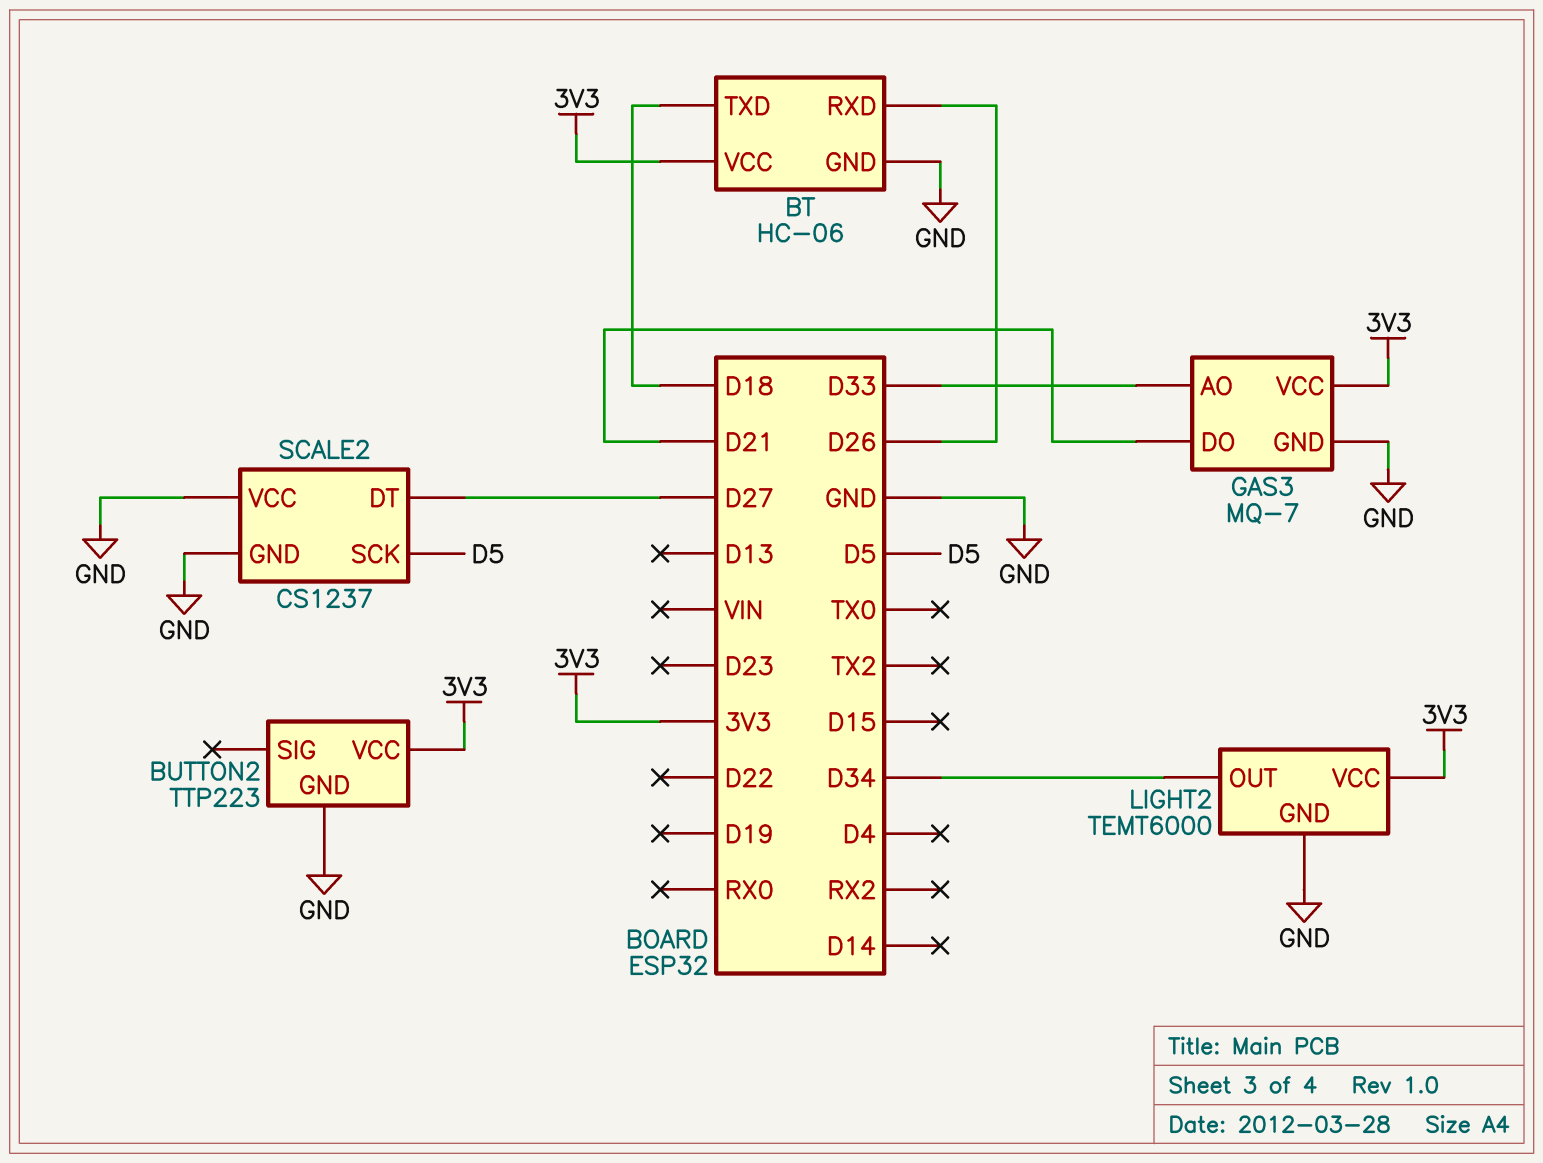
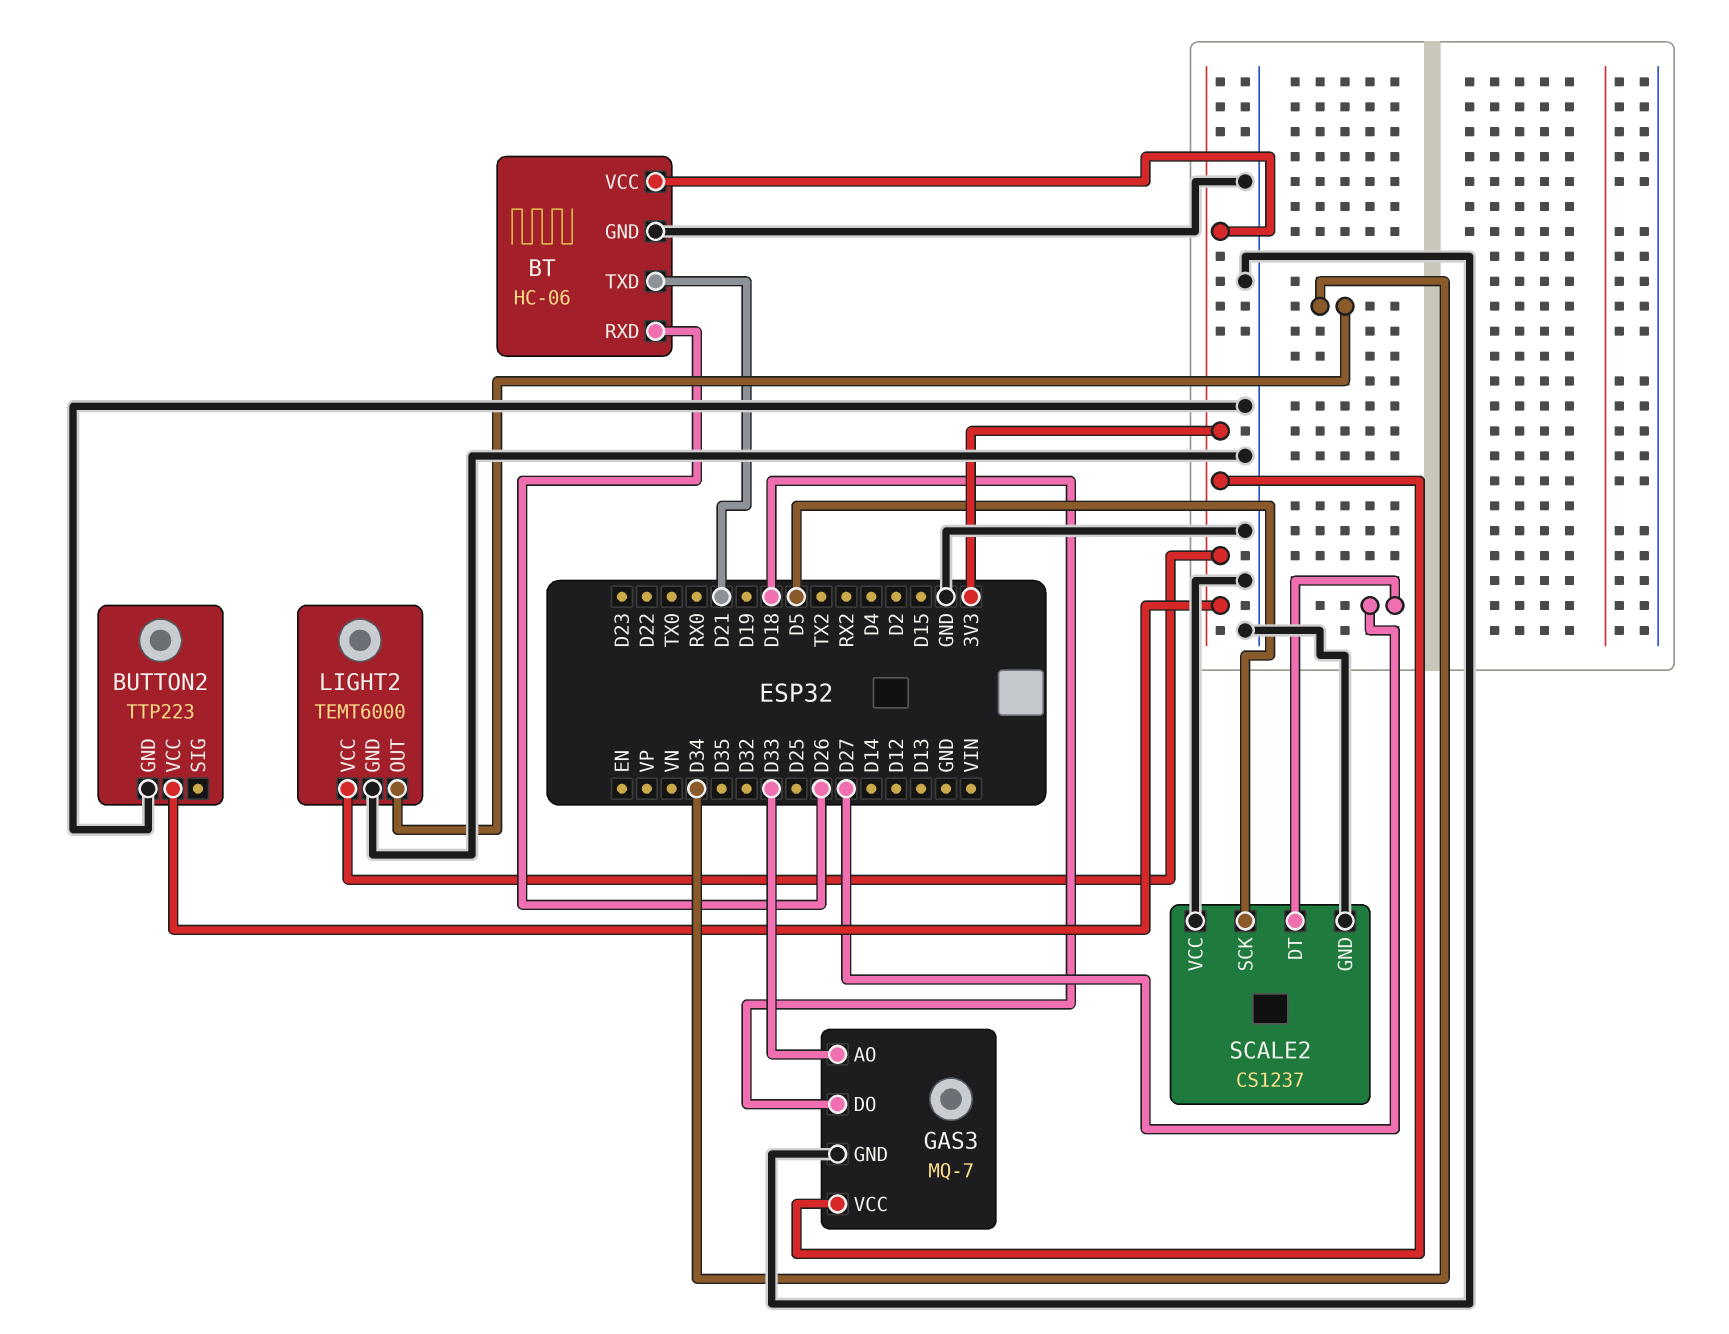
BT pin TXD: D18 -> D21
GAS3 pin DO: D21 -> D18

